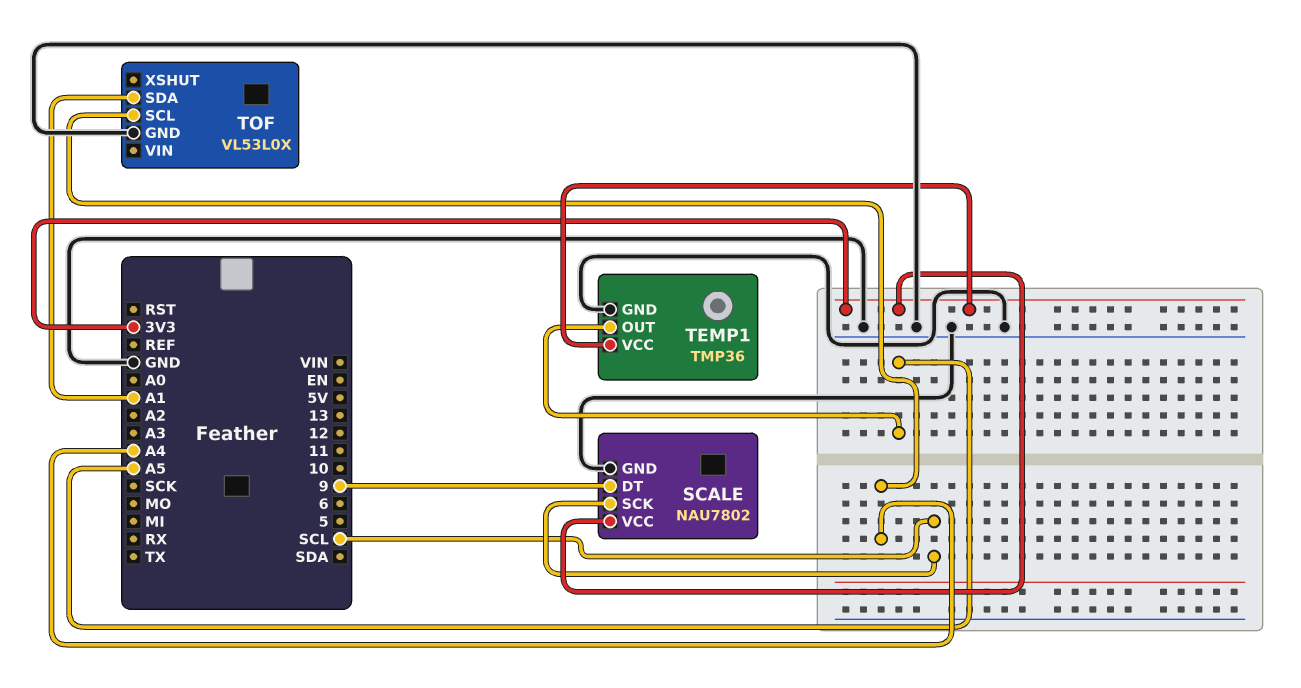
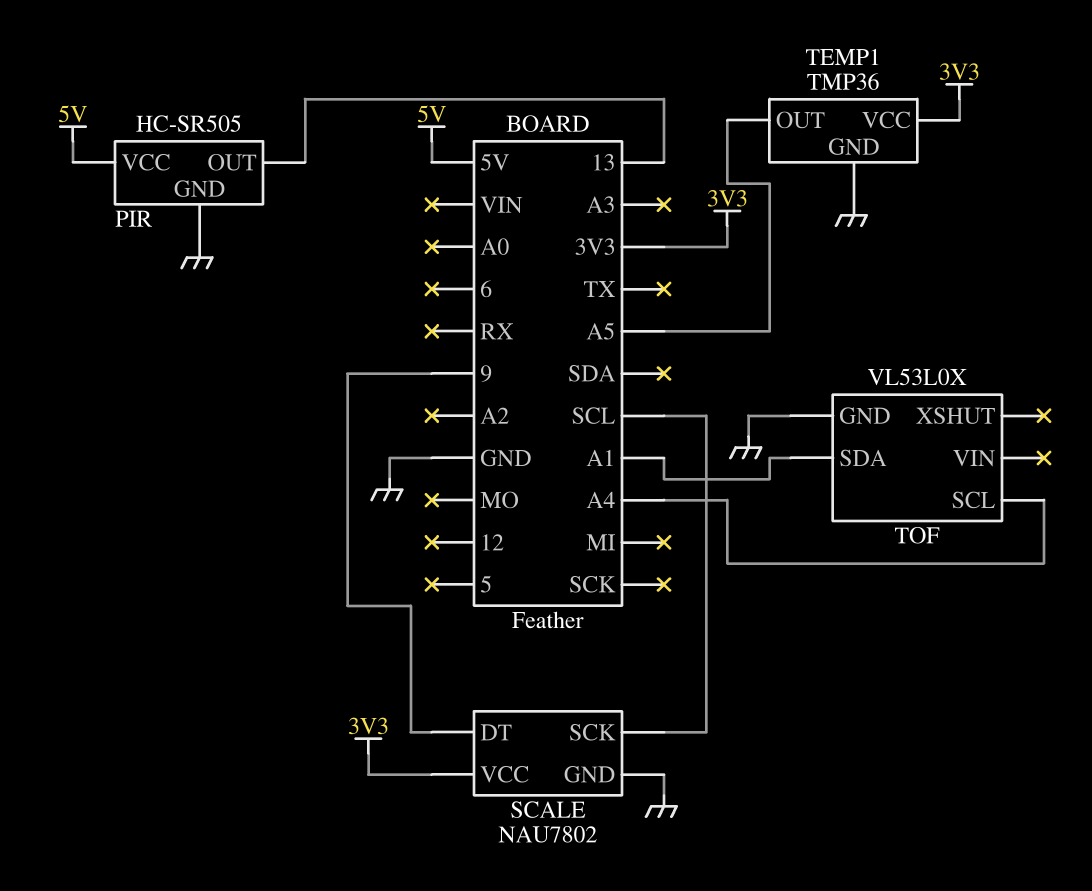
PIR: none -> HC-SR505
PIR pin GND: none -> GND
PIR pin OUT: none -> 13
PIR pin VCC: none -> 5V

